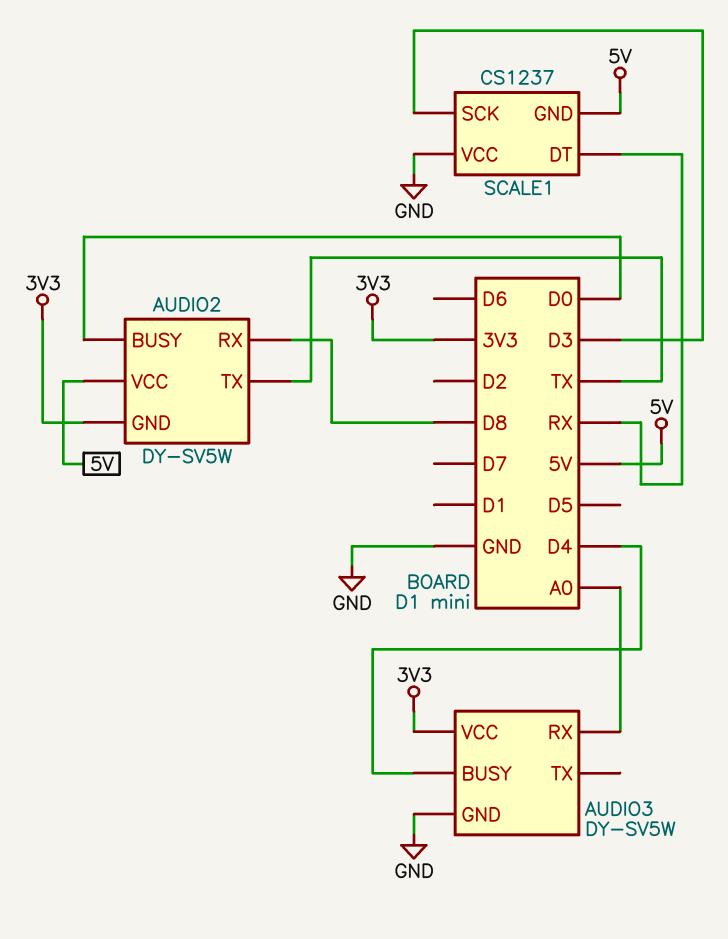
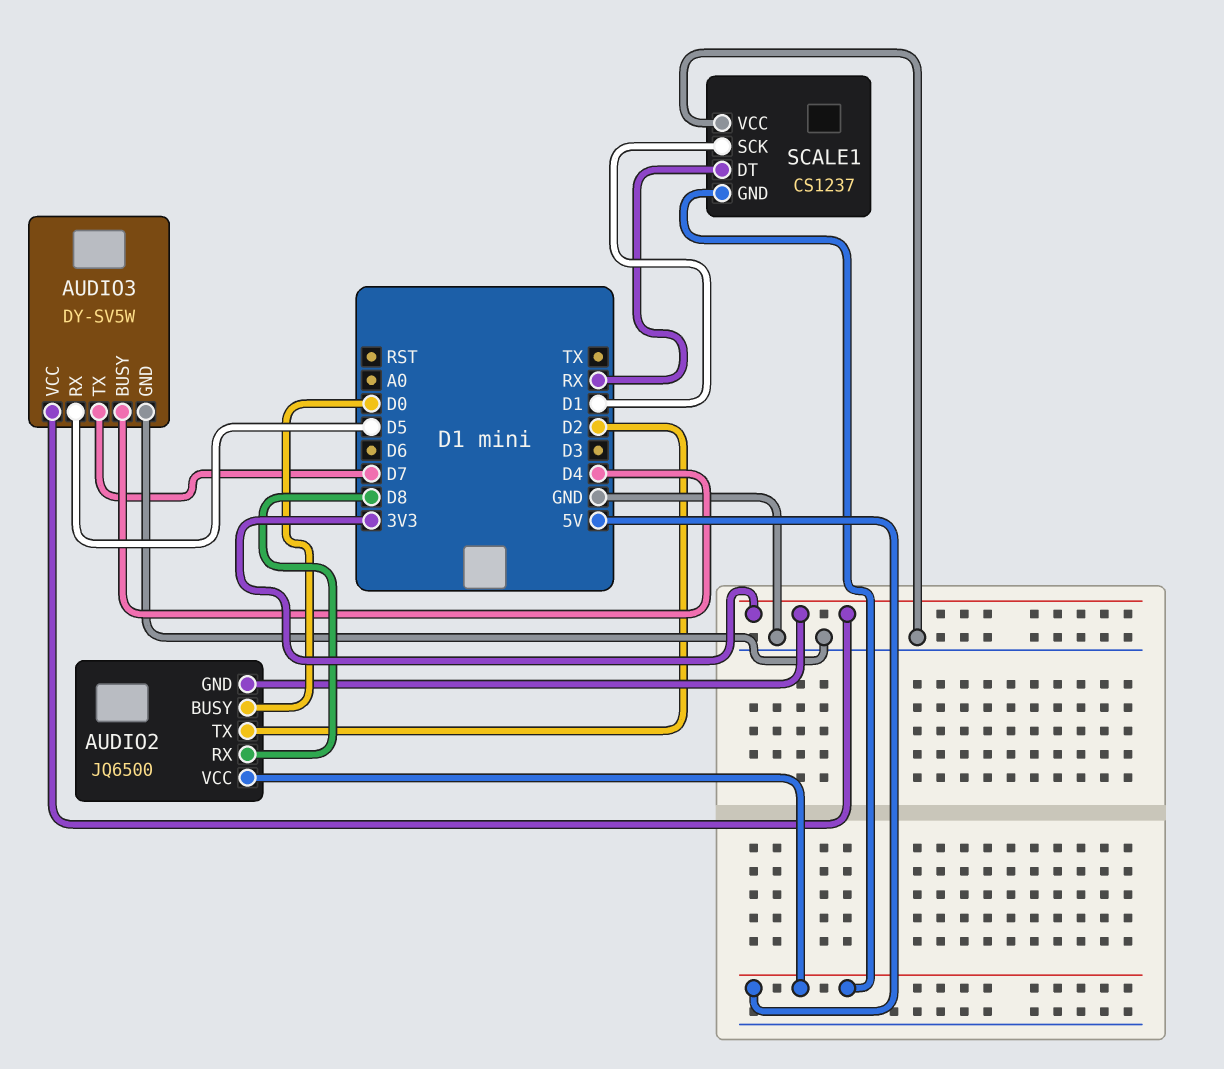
AUDIO2: DY-SV5W -> JQ6500
AUDIO2 pin TX: TX -> D2
AUDIO3 pin RX: A0 -> D5
AUDIO3 pin TX: none -> D7
SCALE1 pin SCK: D3 -> D1

